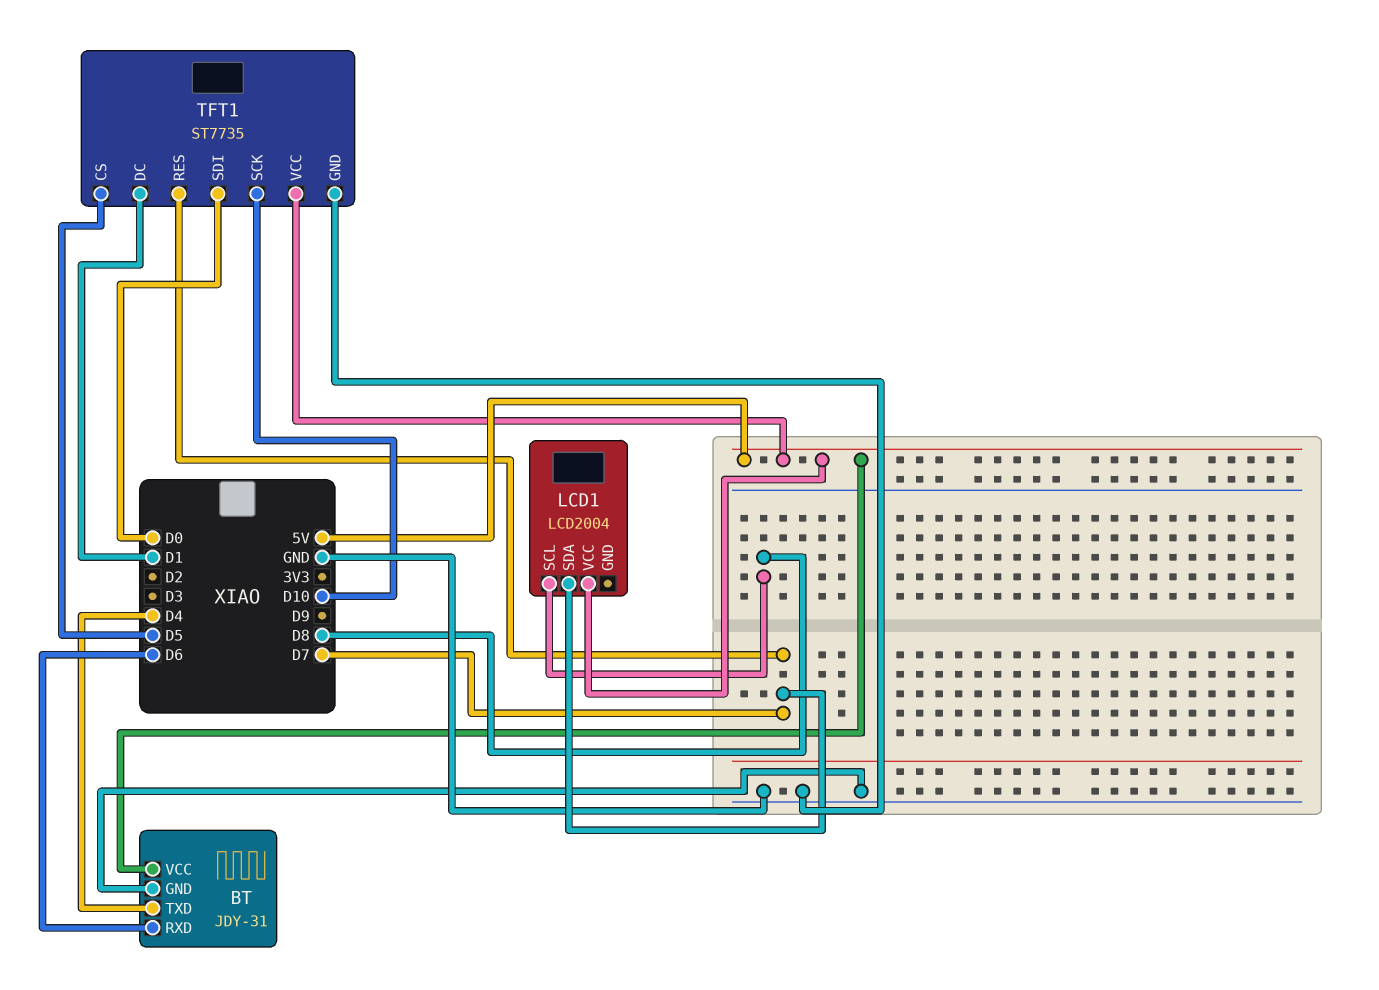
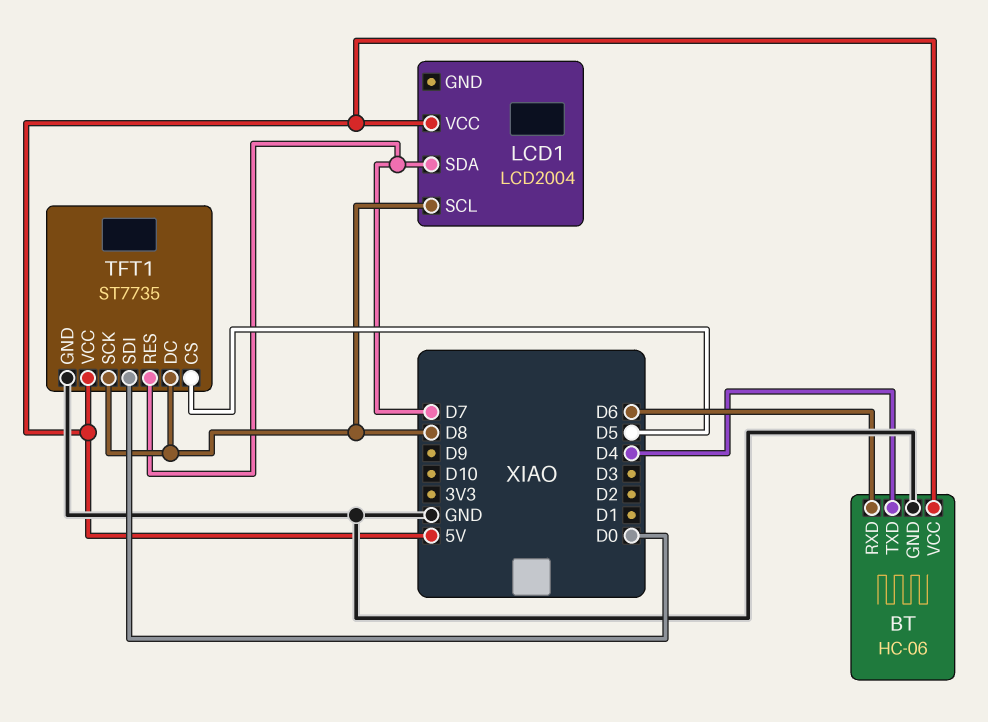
BT: JDY-31 -> HC-06
TFT1 pin DC: D1 -> D8
TFT1 pin SCK: D10 -> D8

